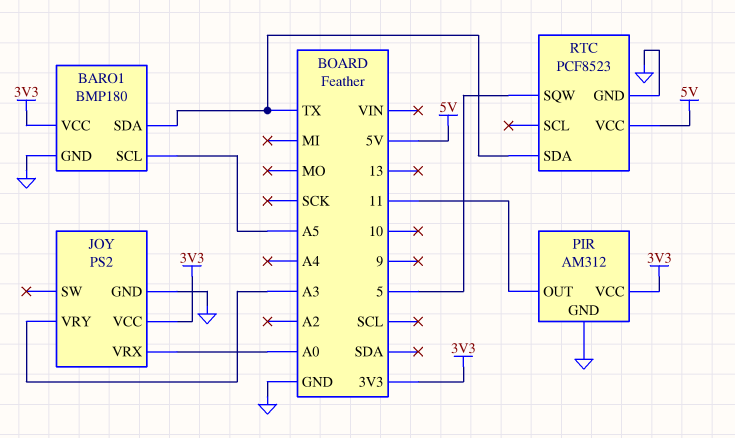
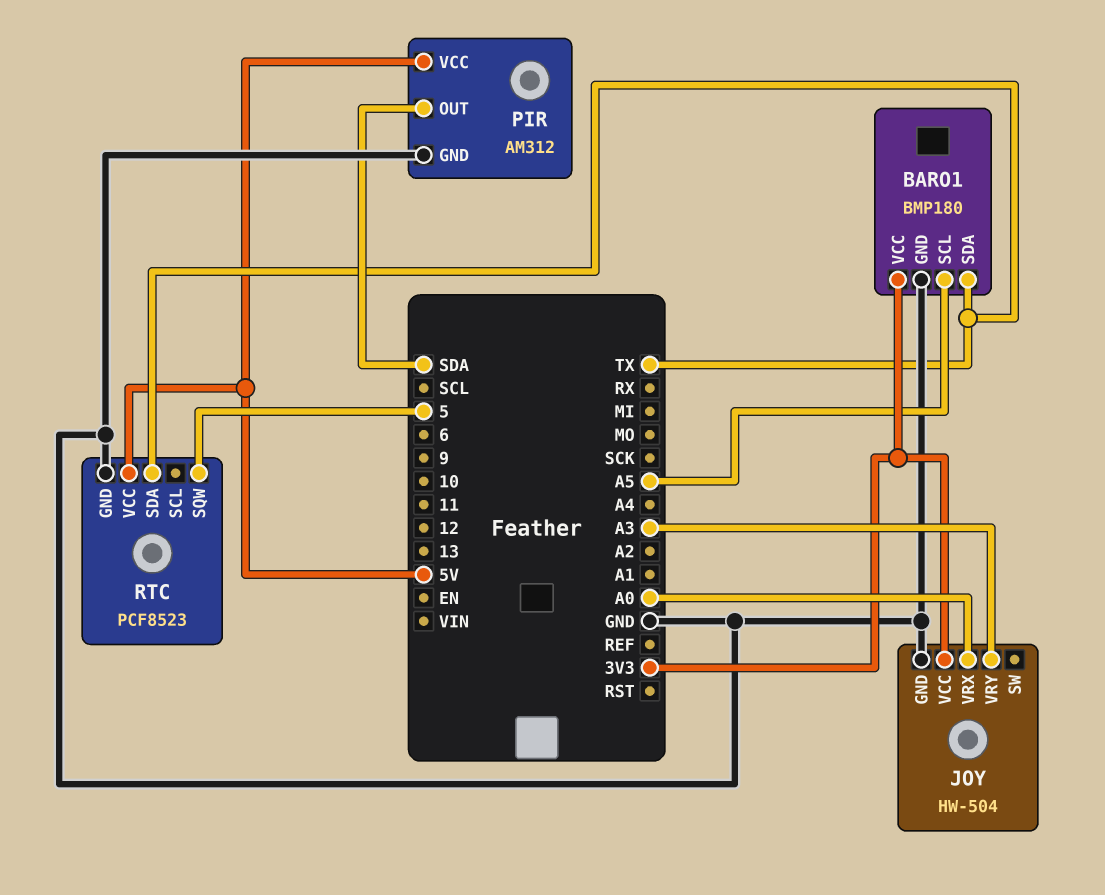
JOY: PS2 -> HW-504
PIR pin OUT: 11 -> SDA
PIR pin VCC: 3V3 -> 5V

